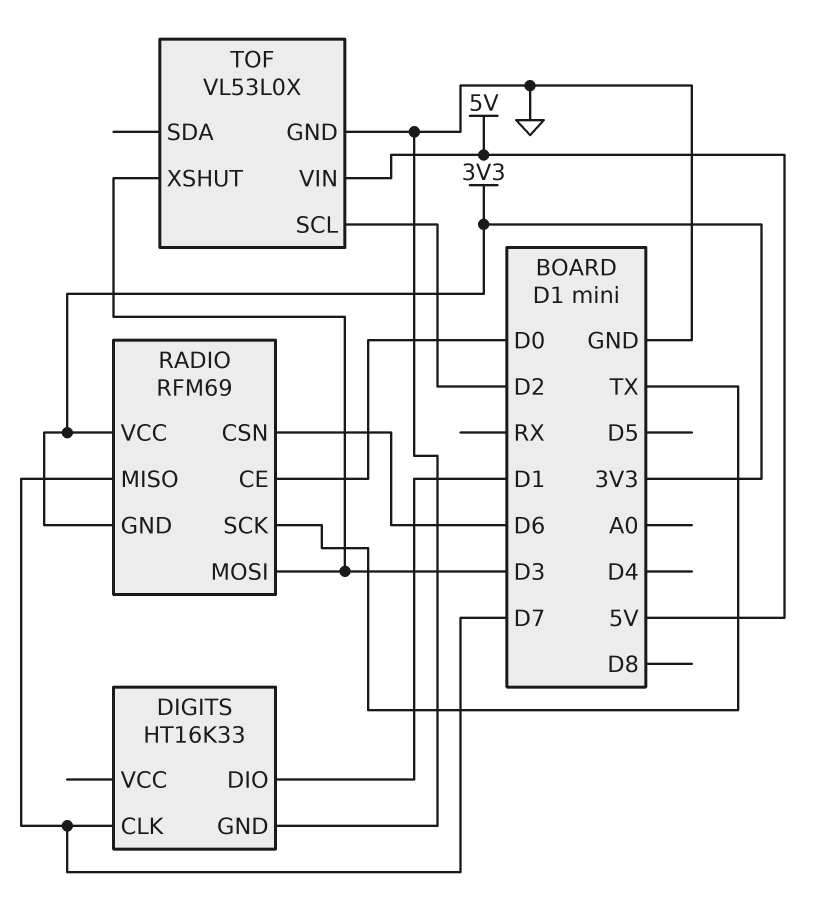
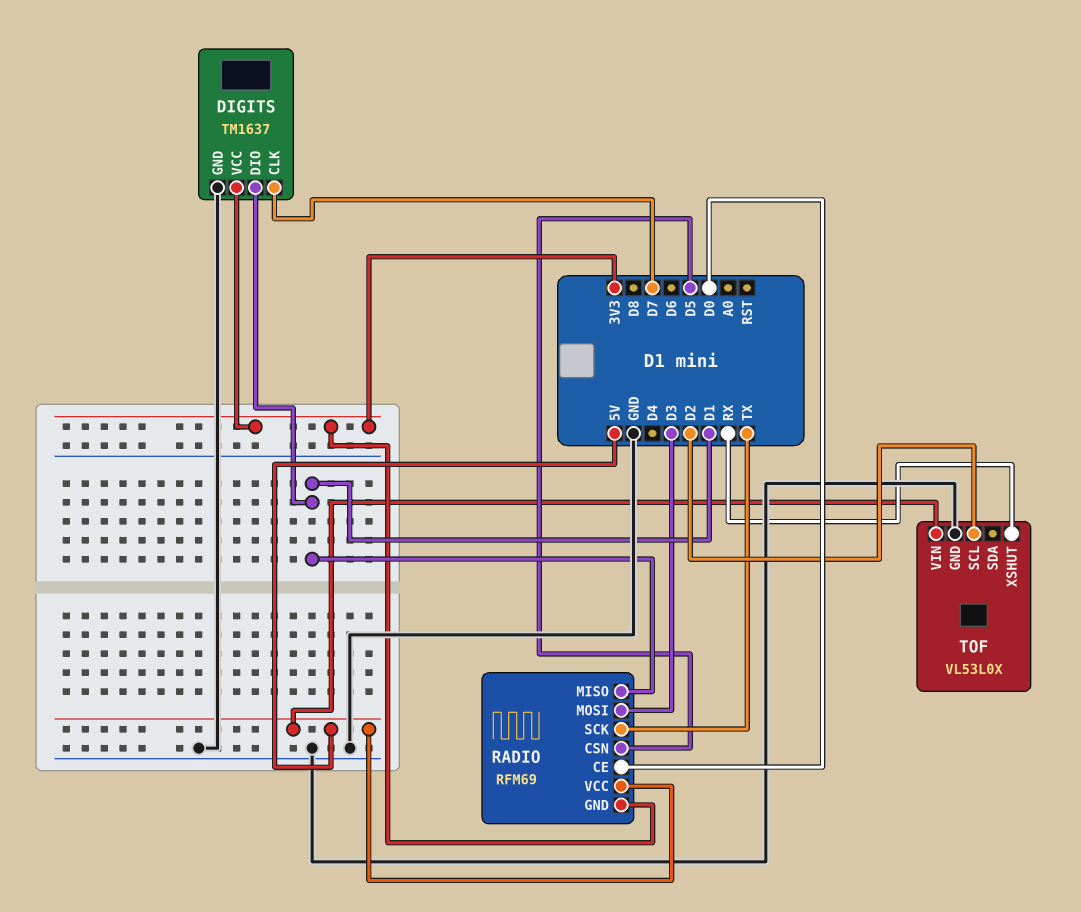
DIGITS: HT16K33 -> TM1637
DIGITS pin VCC: none -> 3V3
RADIO pin CSN: D6 -> D5
RADIO pin MISO: D7 -> D1
RADIO pin VCC: 3V3 -> 5V
TOF pin XSHUT: D3 -> RX

